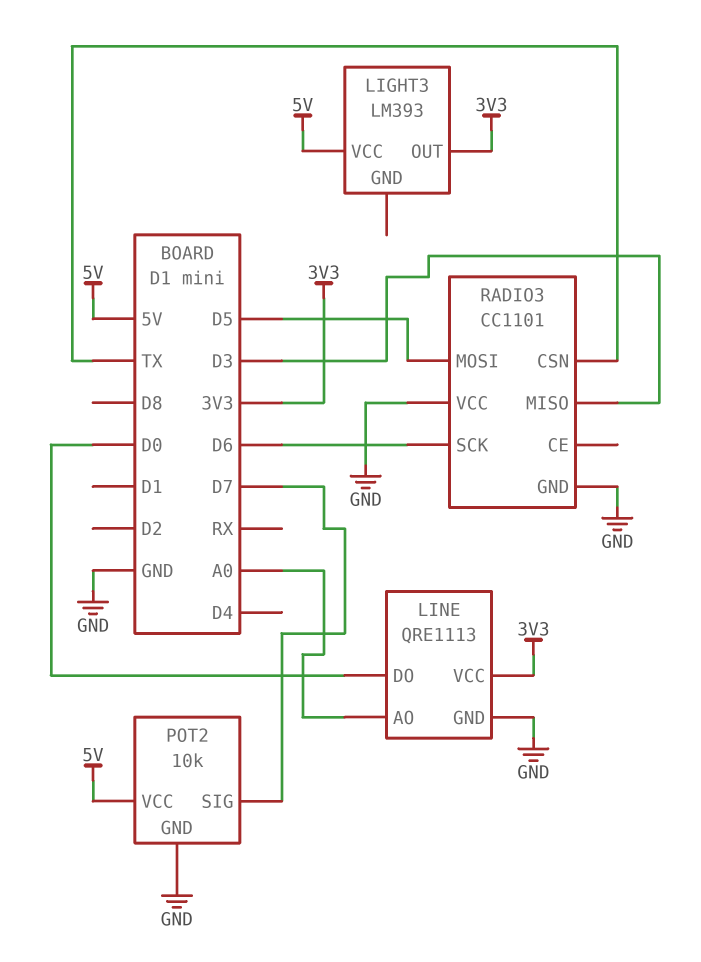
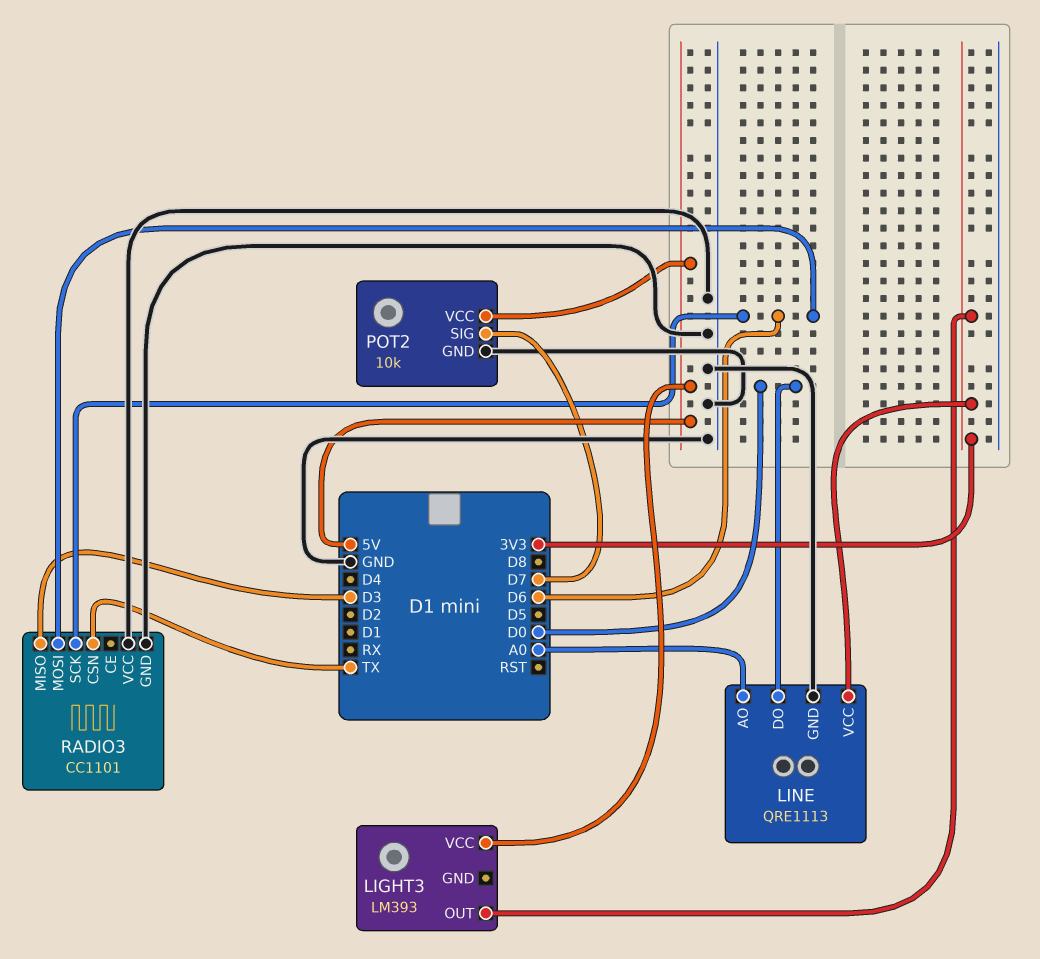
RADIO3 pin MOSI: D5 -> D6

